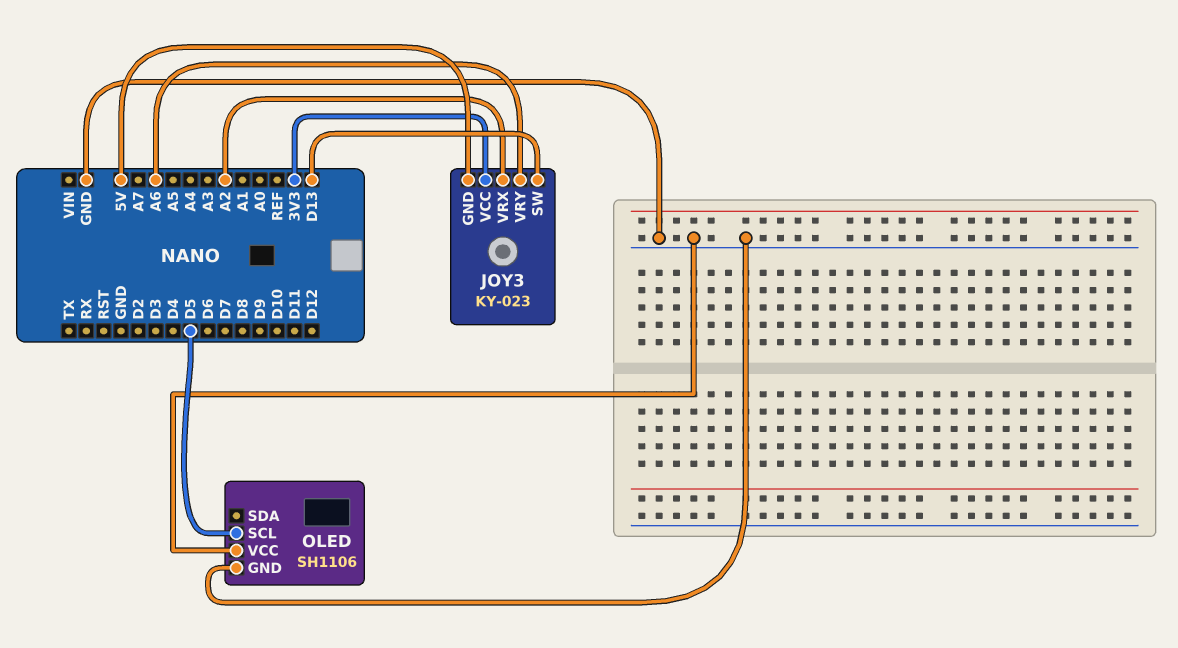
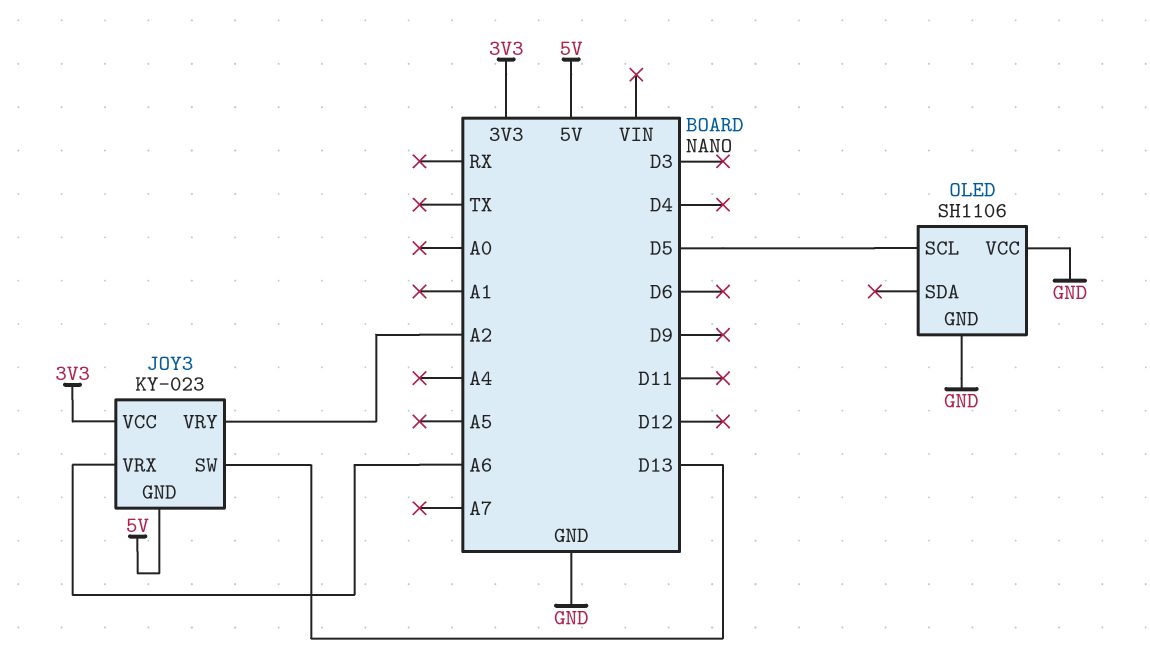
JOY3 pin VRX: A2 -> A6
JOY3 pin VRY: A6 -> A2

